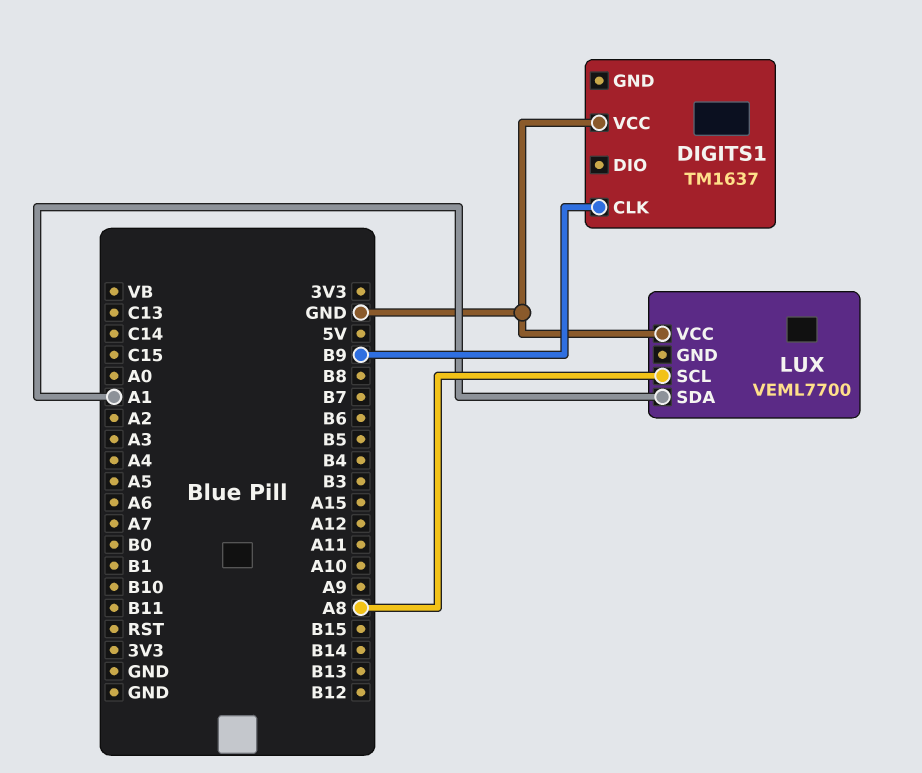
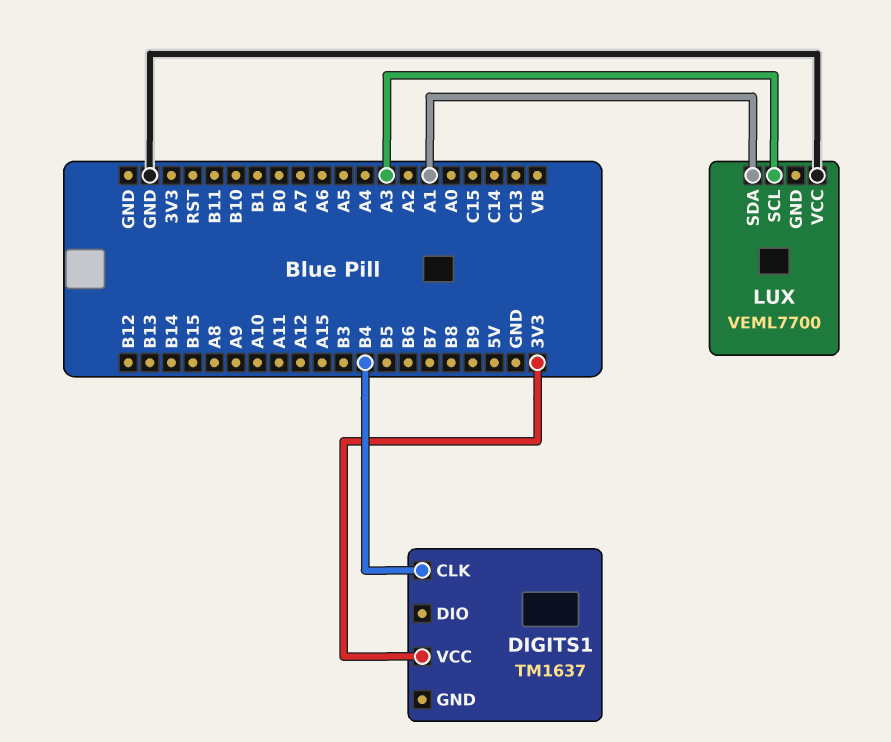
DIGITS1 pin CLK: B9 -> B4
DIGITS1 pin VCC: GND -> 3V3
LUX pin SCL: A8 -> A3

